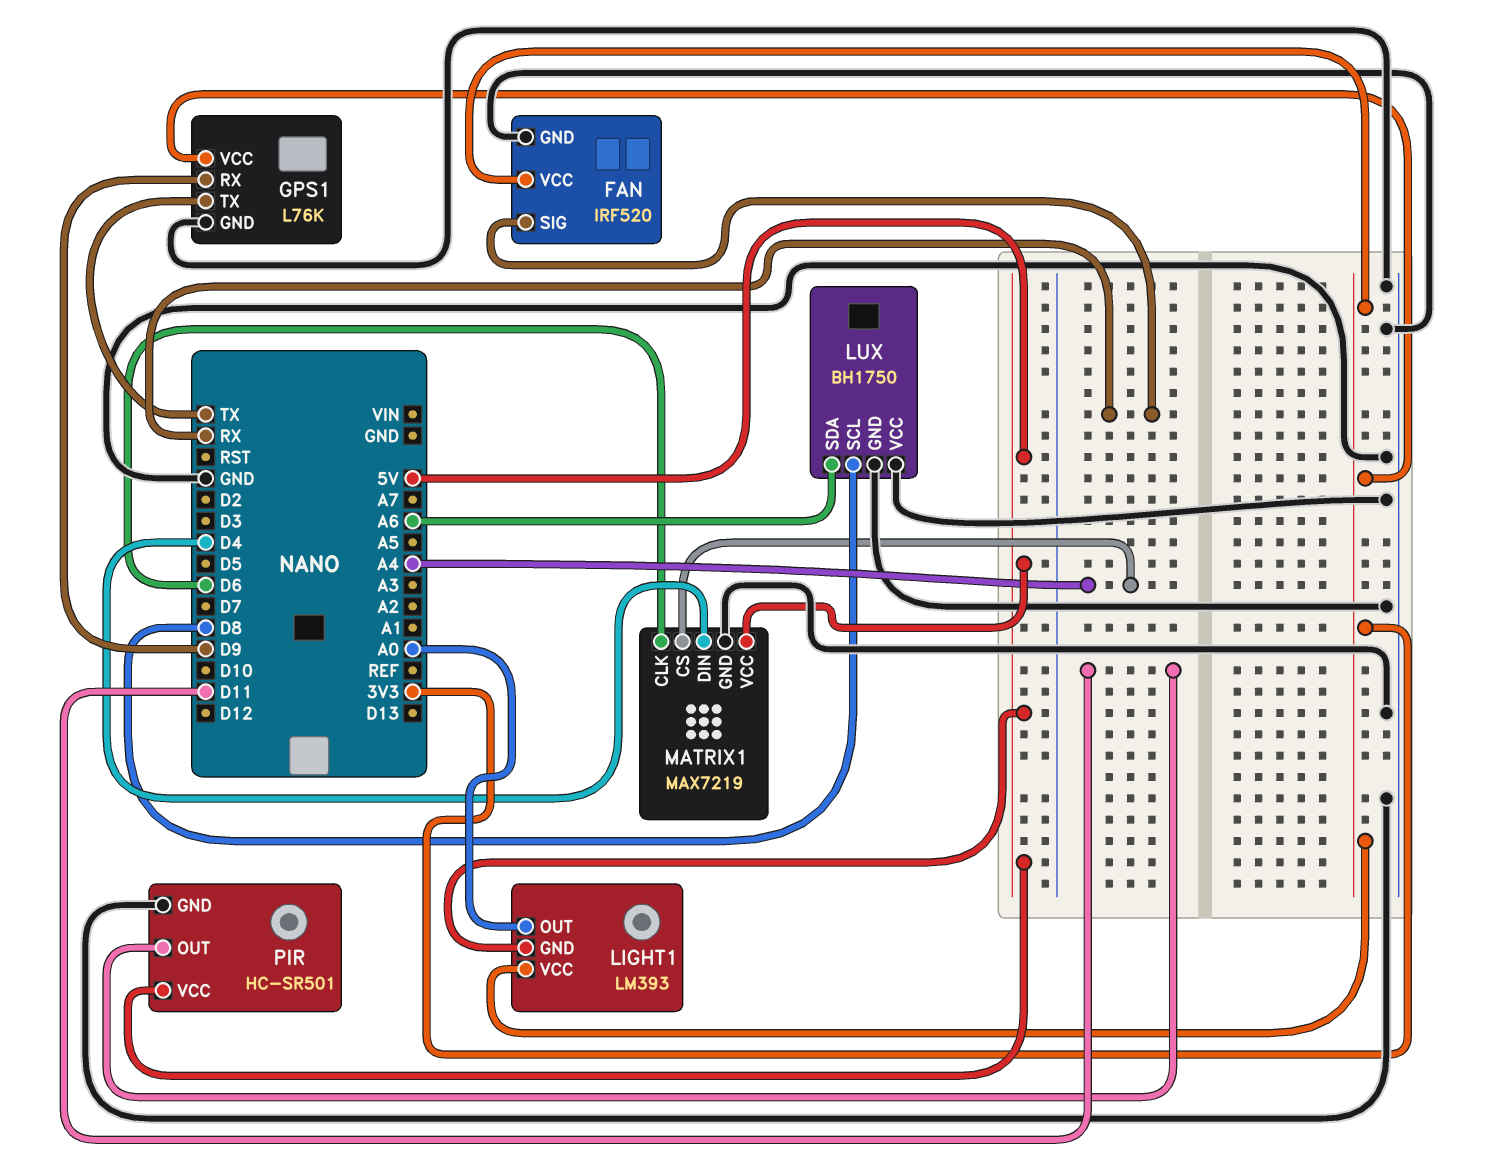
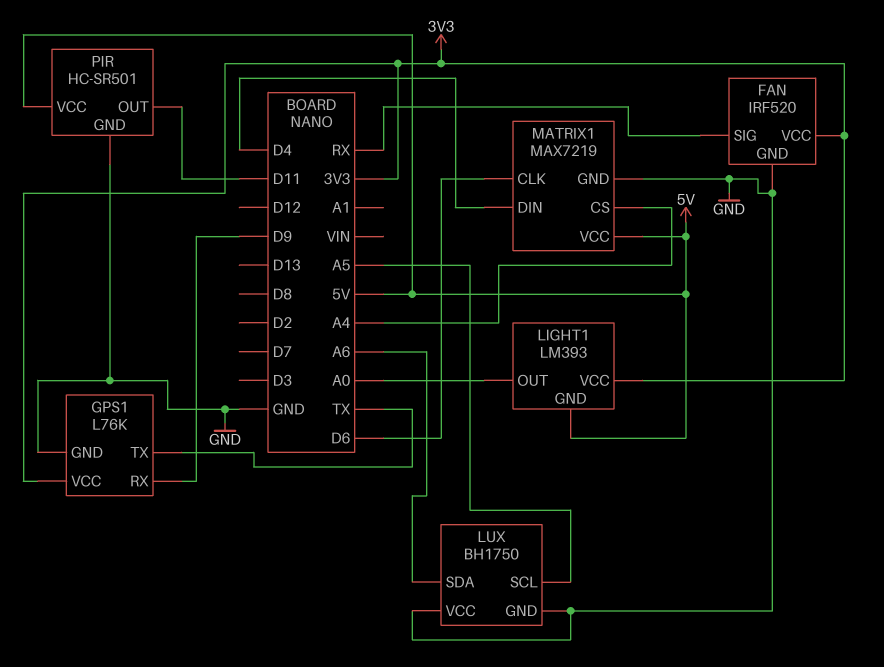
LUX pin SCL: D8 -> A5

